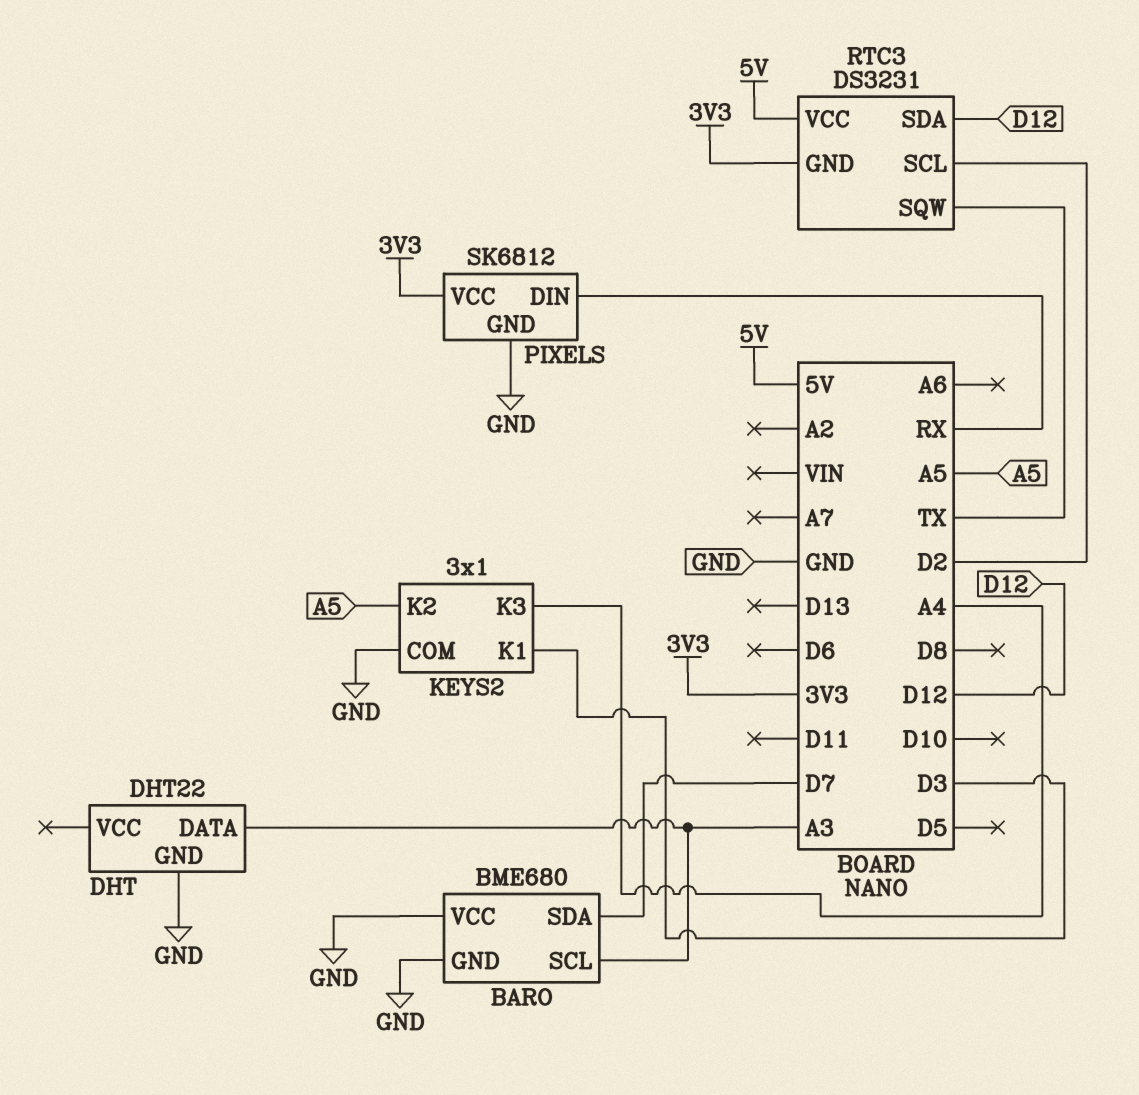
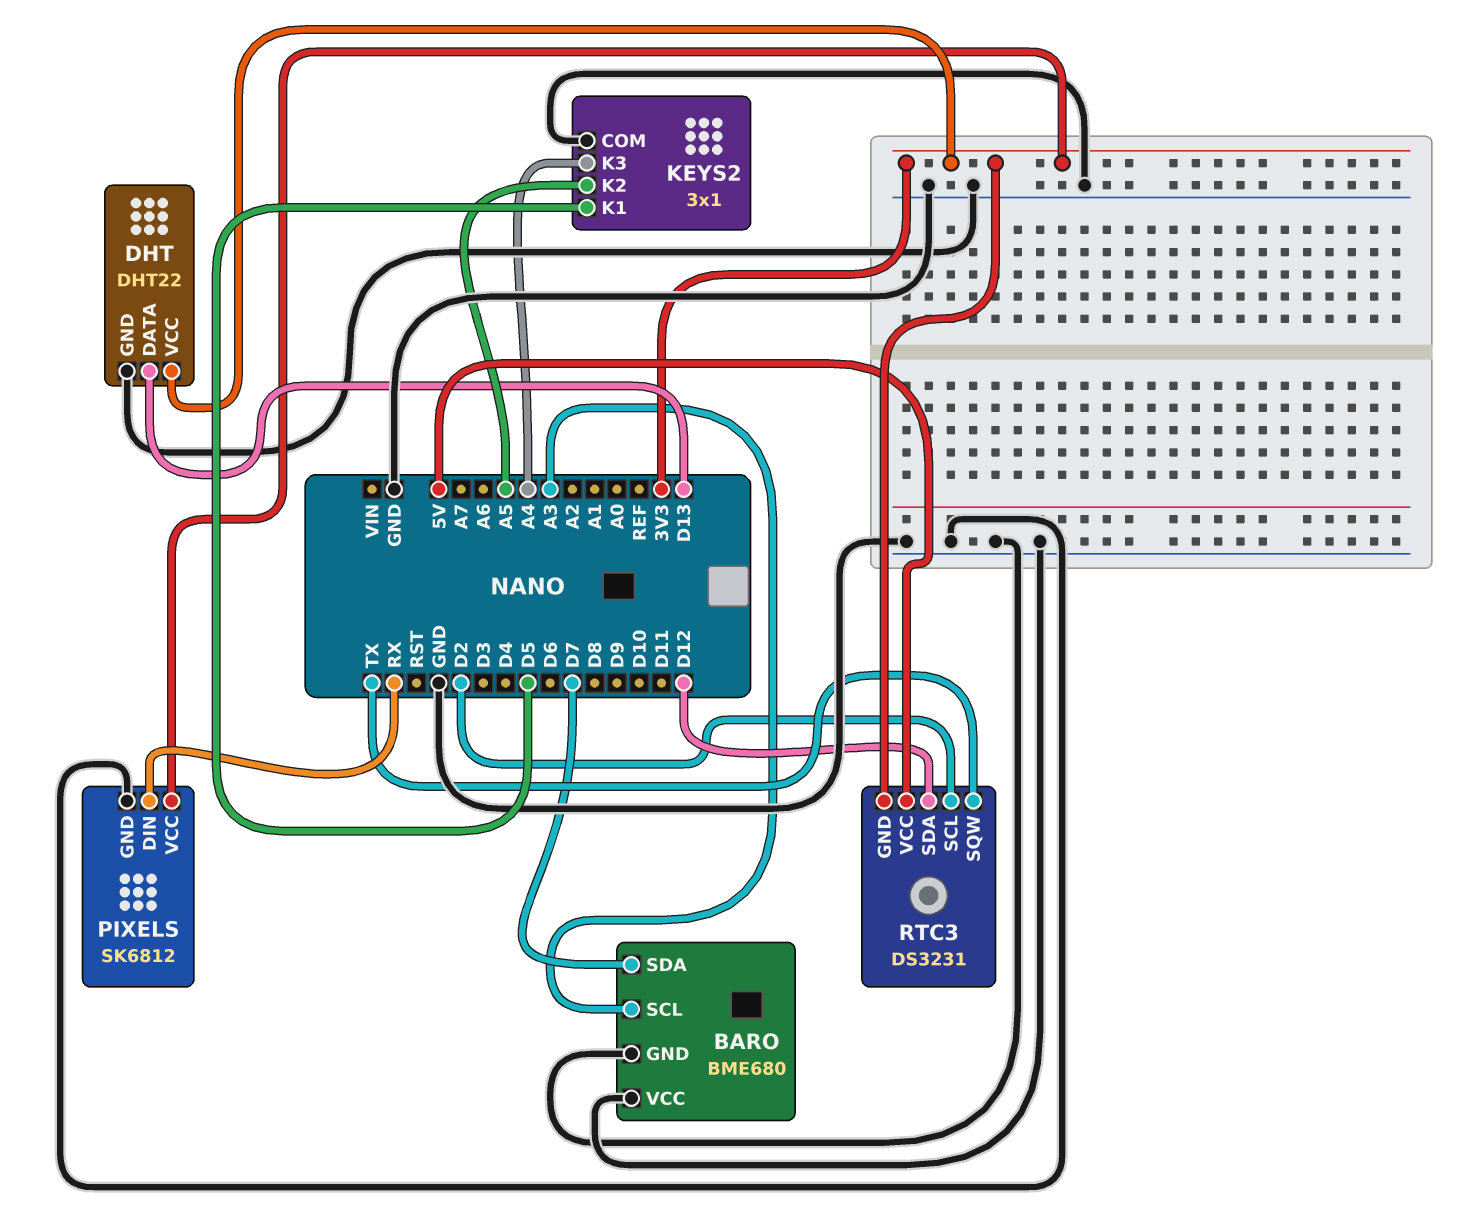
DHT pin DATA: A3 -> D13
DHT pin VCC: none -> 3V3
KEYS2 pin K1: D3 -> D5

